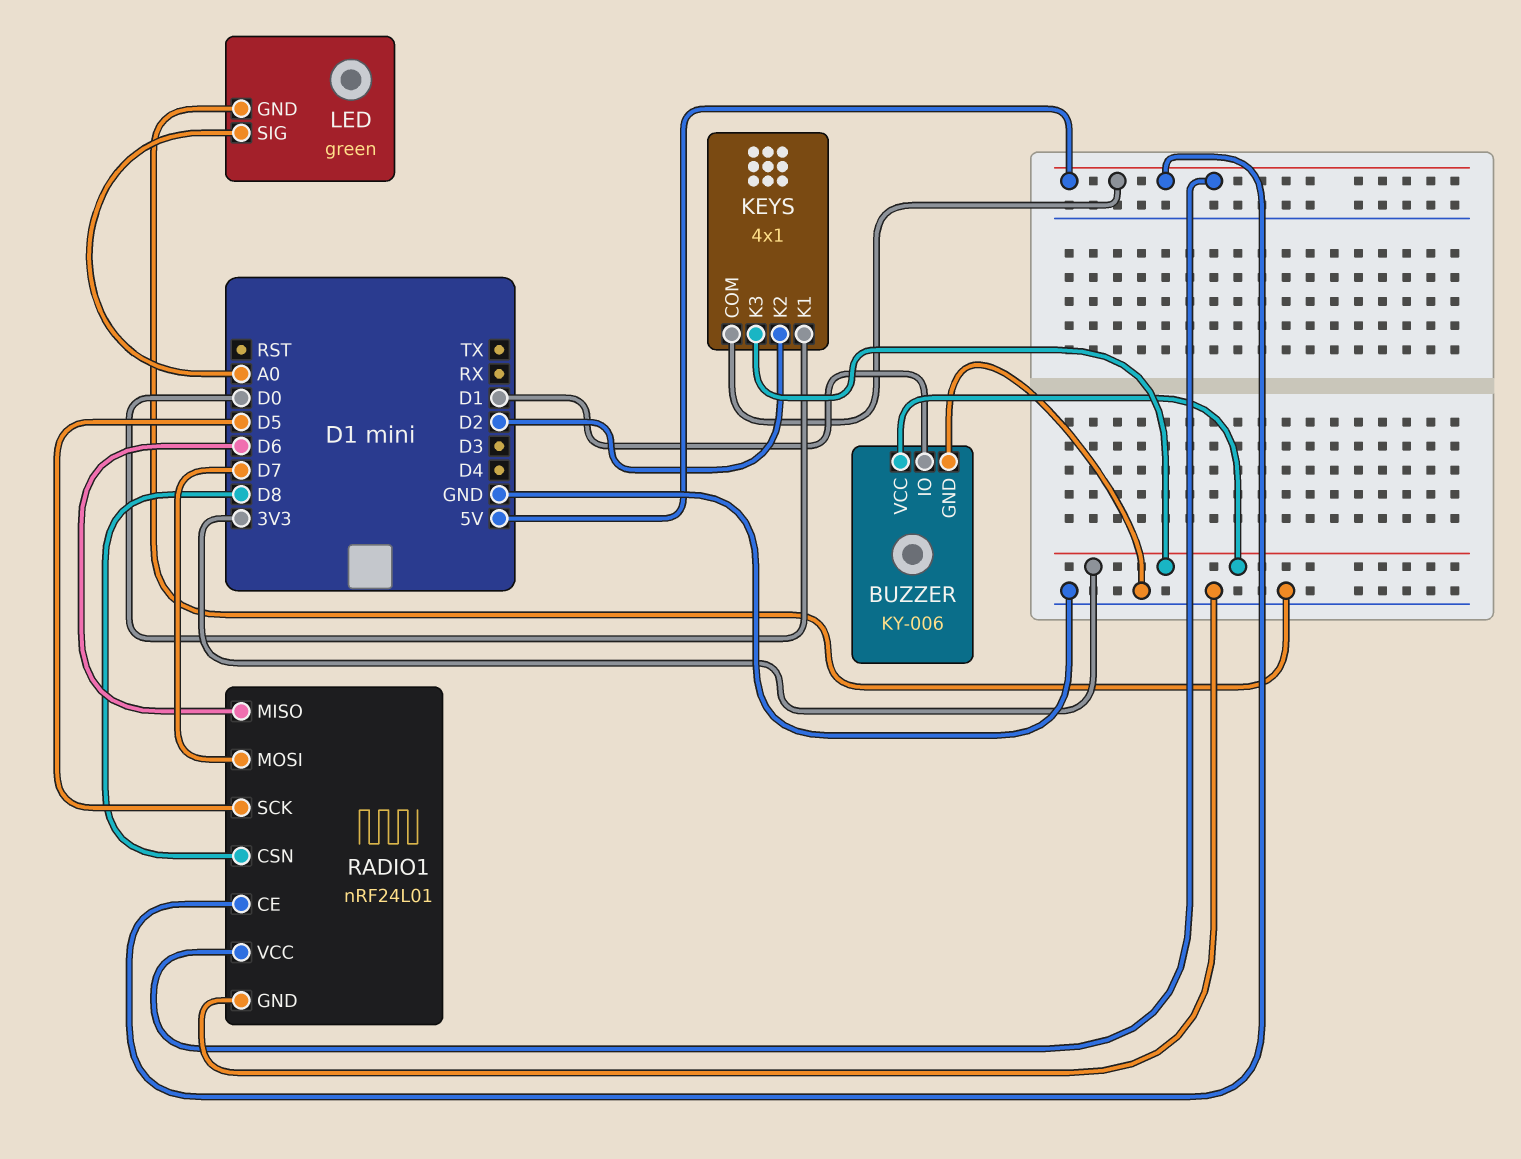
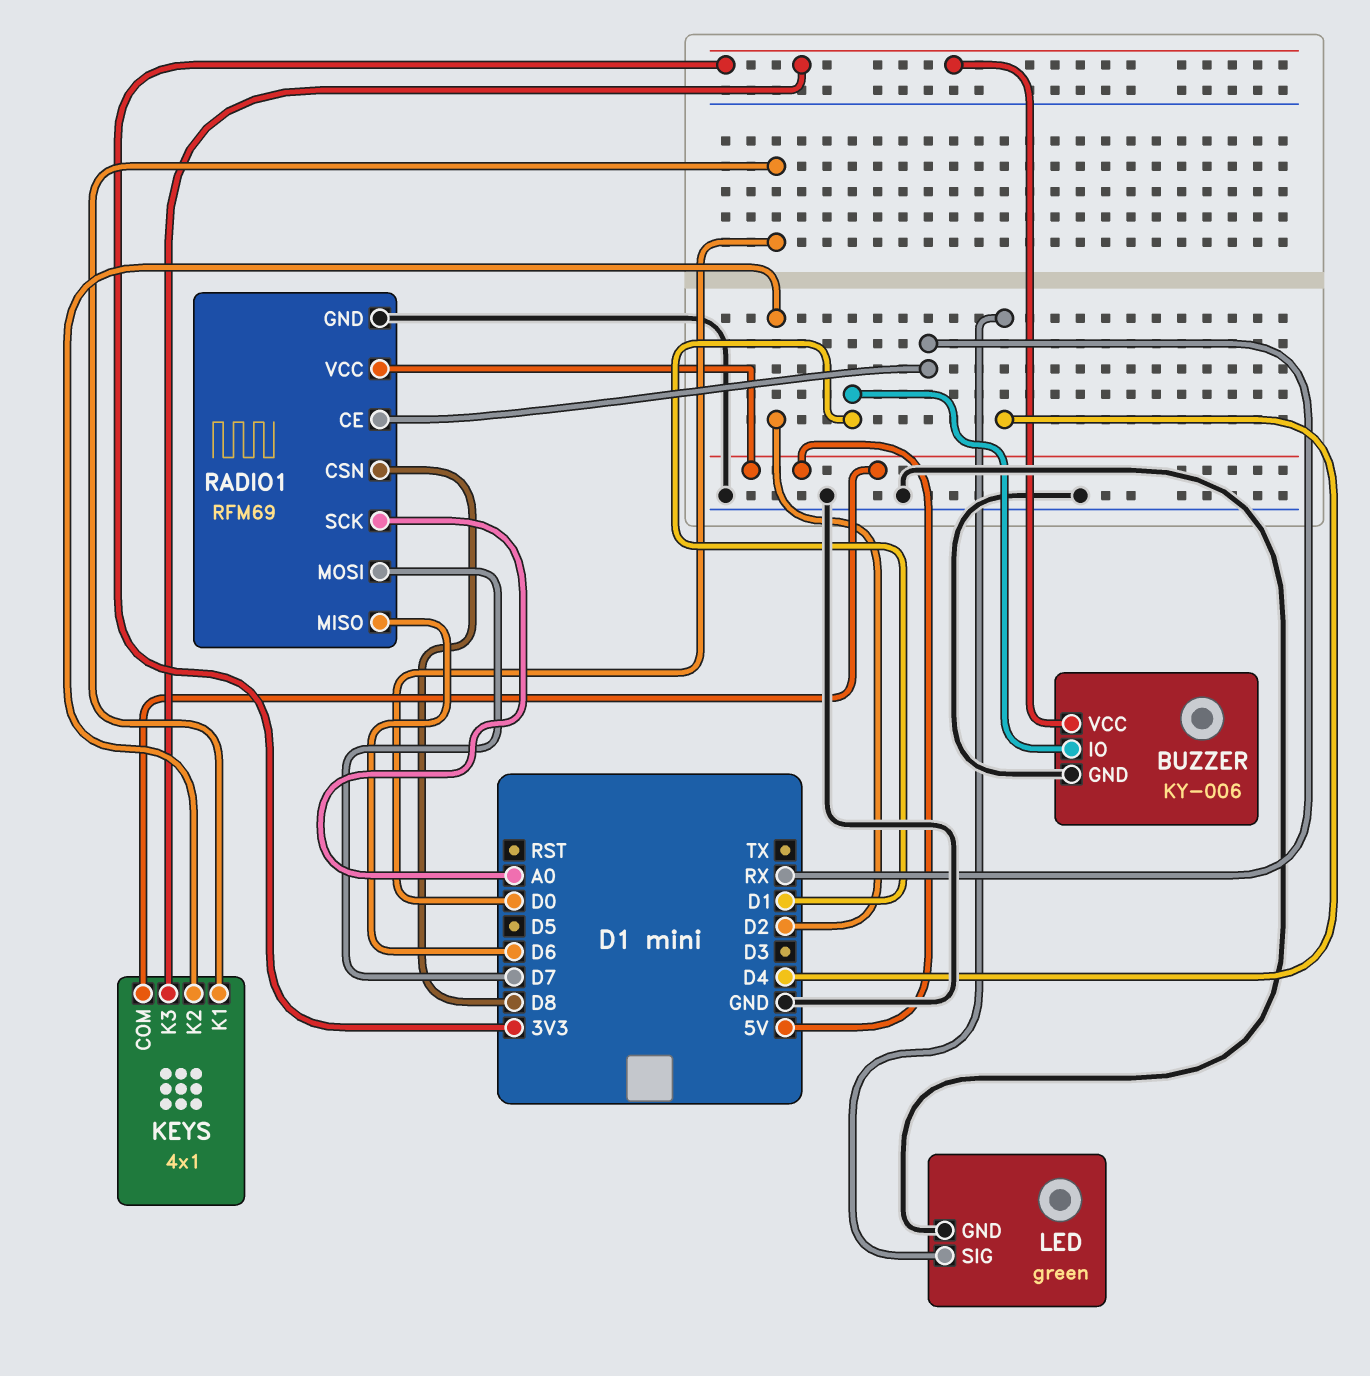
LED pin SIG: A0 -> D4
RADIO1: nRF24L01 -> RFM69
RADIO1 pin CE: 5V -> RX
RADIO1 pin SCK: D5 -> A0

